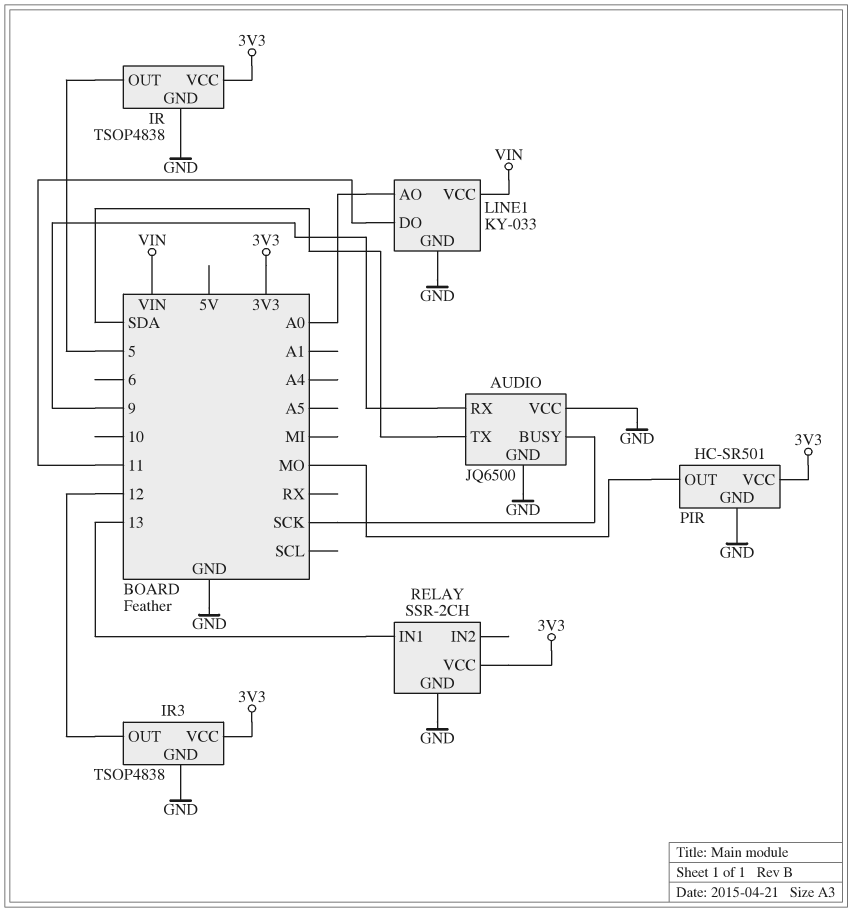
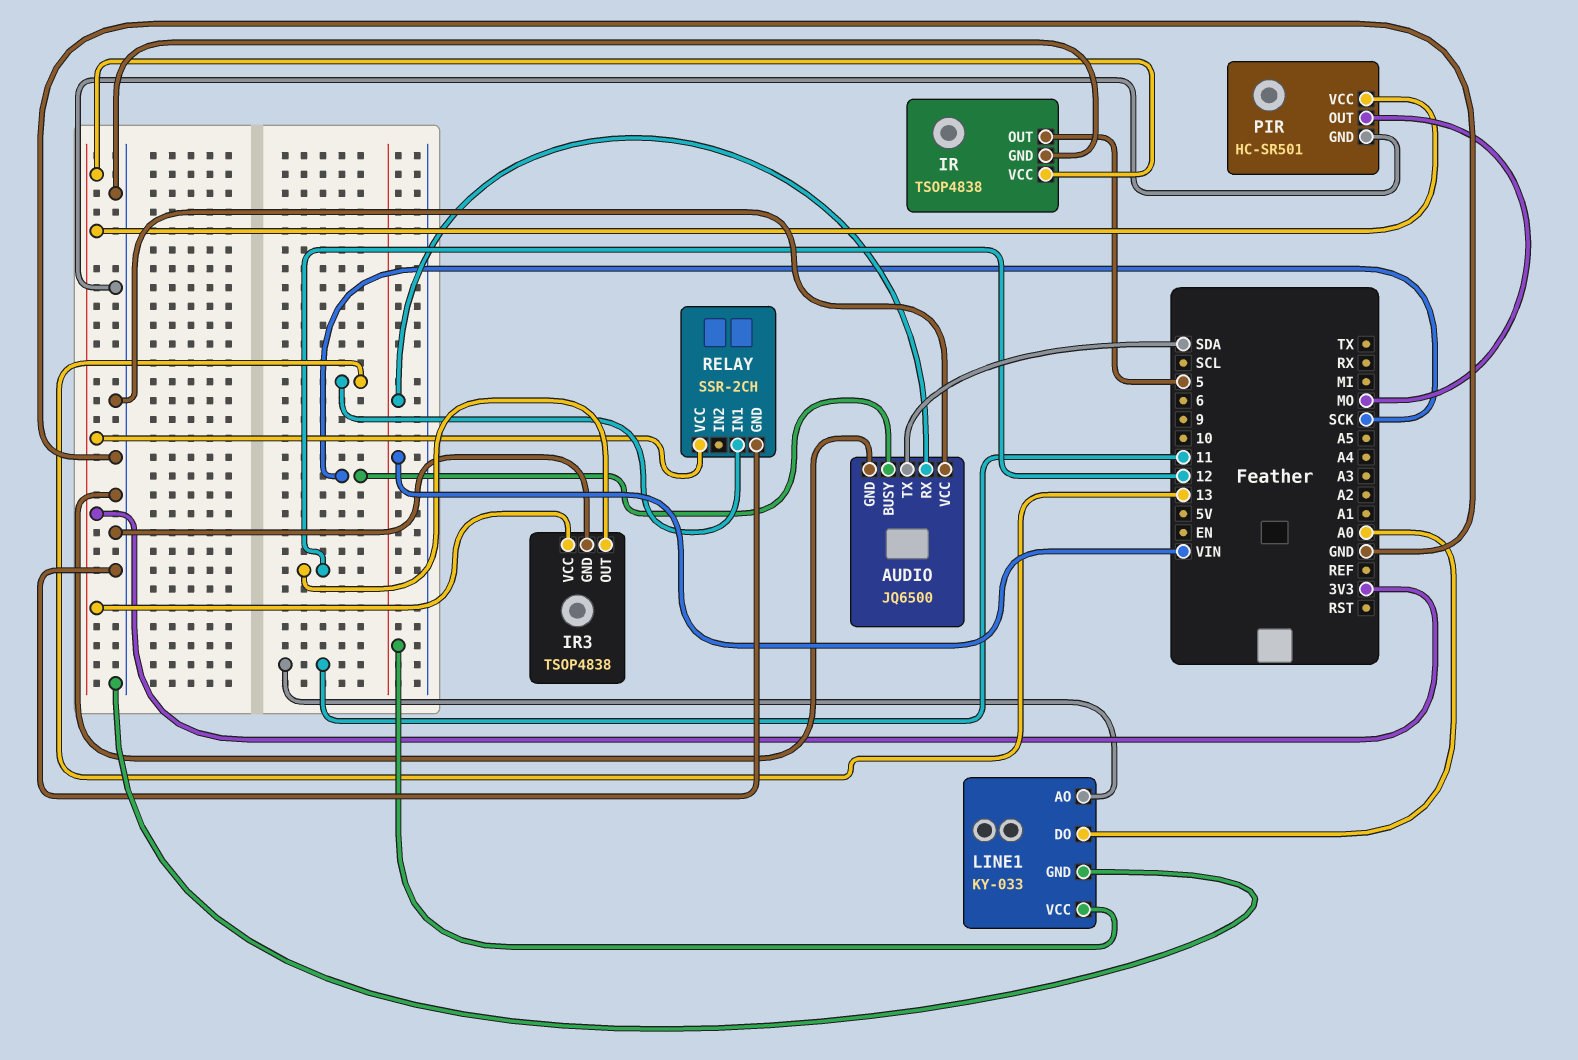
AUDIO pin RX: 9 -> VIN
LINE1 pin AO: A0 -> 11
LINE1 pin DO: 11 -> A0

